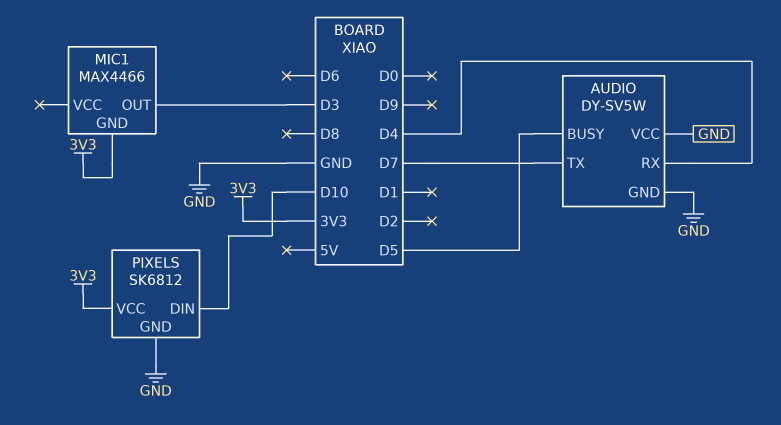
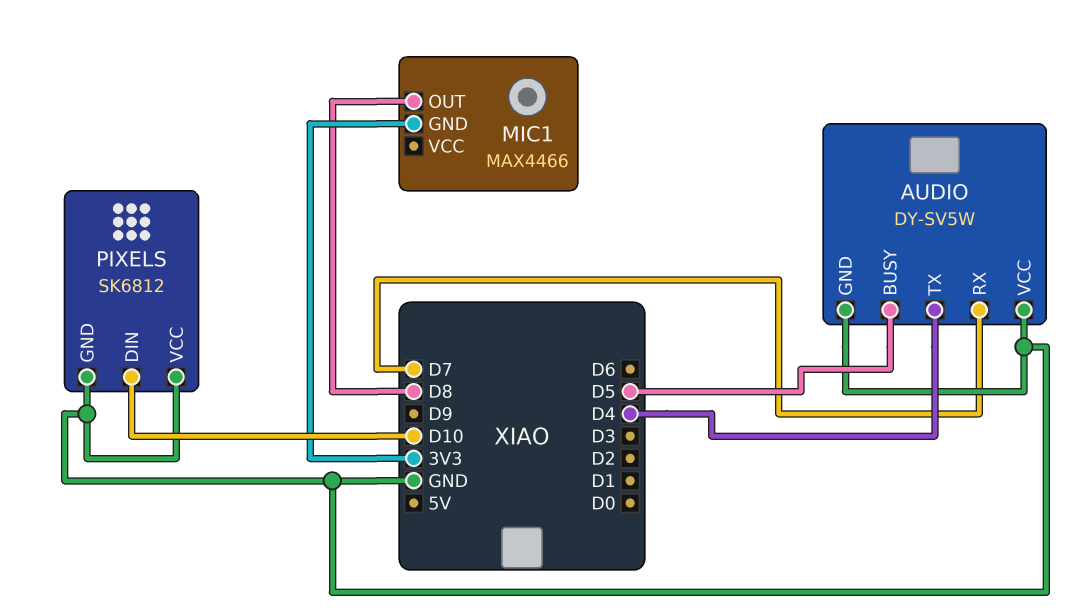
AUDIO pin RX: D4 -> D7
AUDIO pin TX: D7 -> D4
MIC1 pin OUT: D3 -> D8
PIXELS pin VCC: 3V3 -> GND

